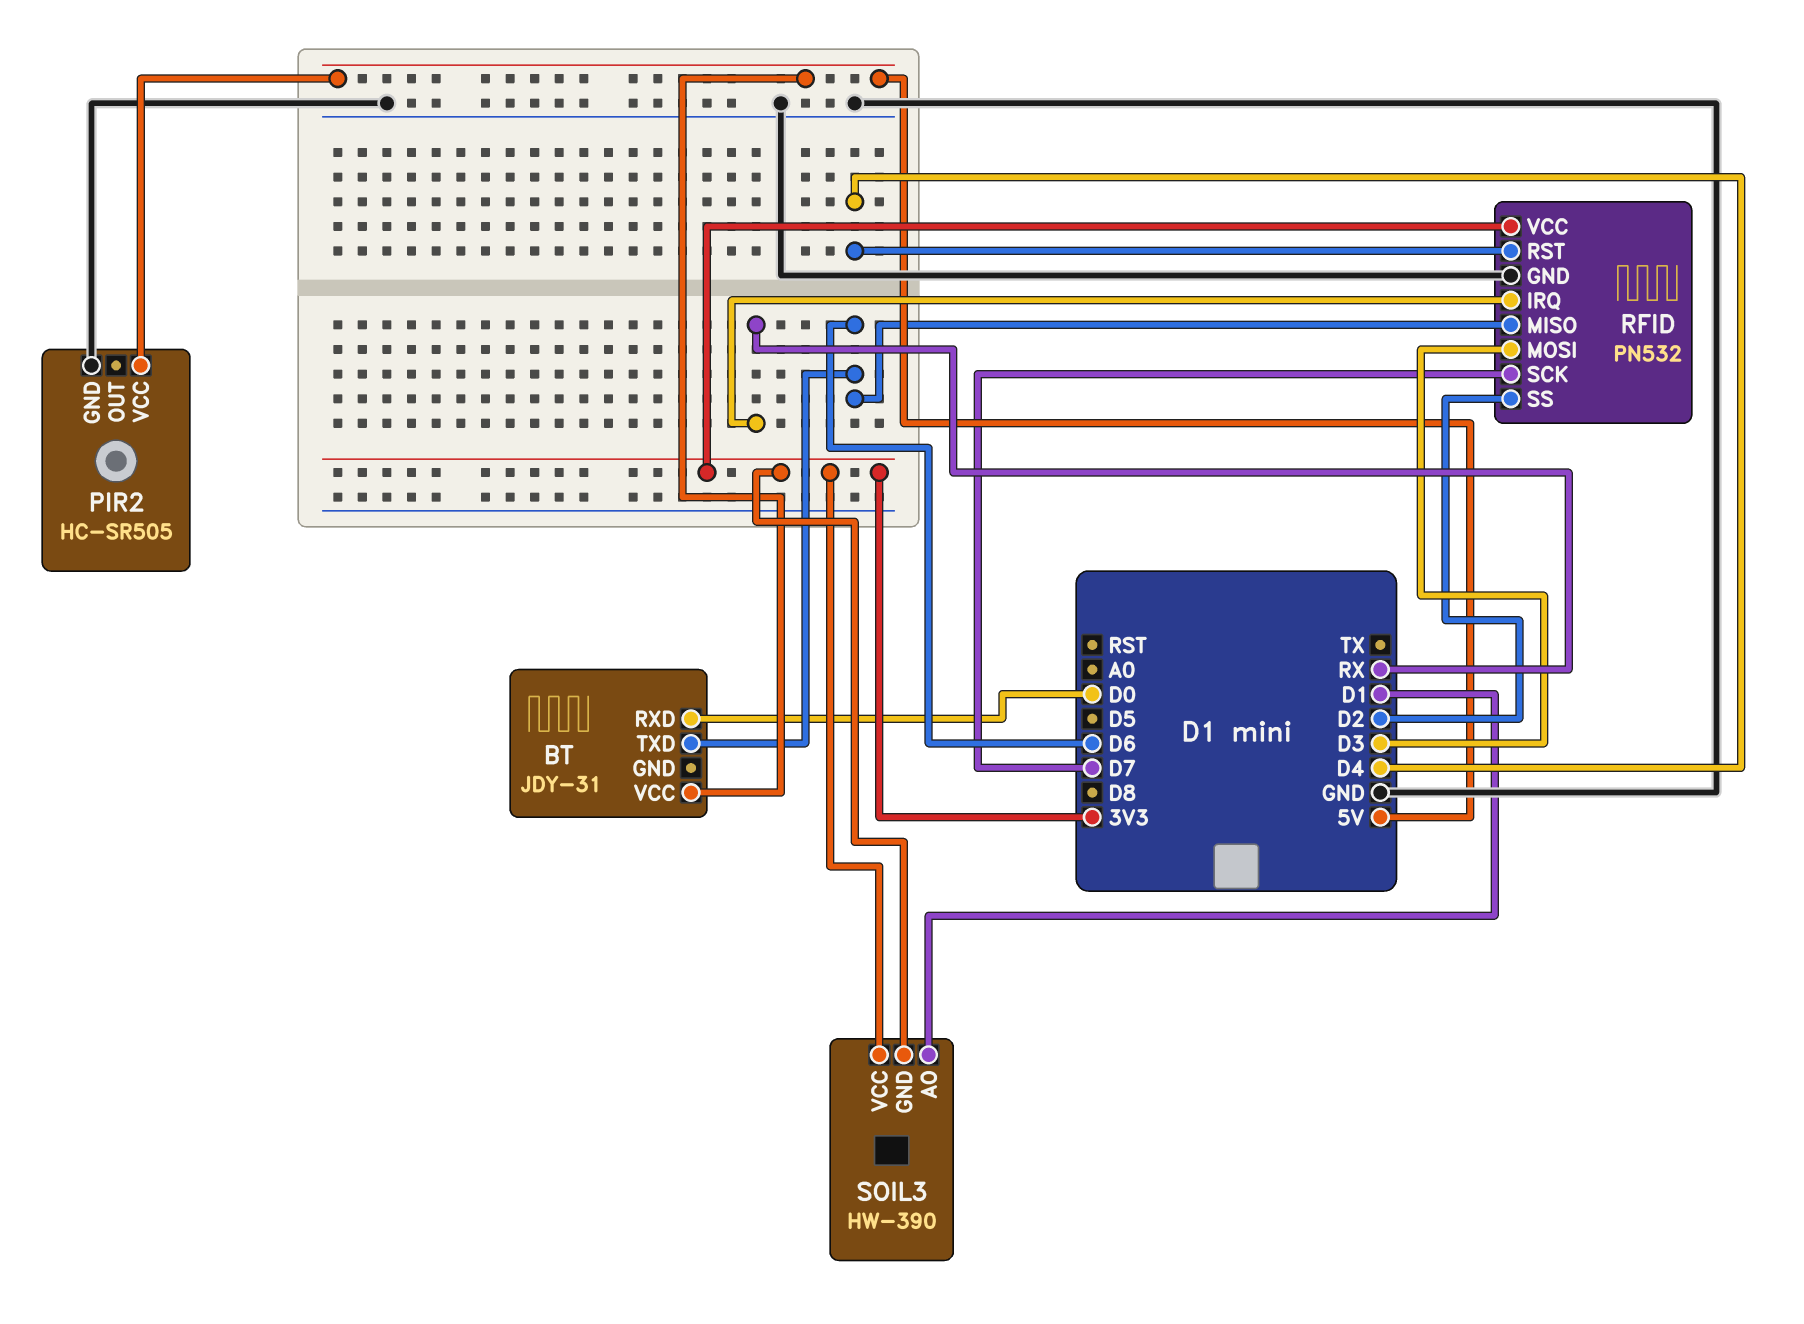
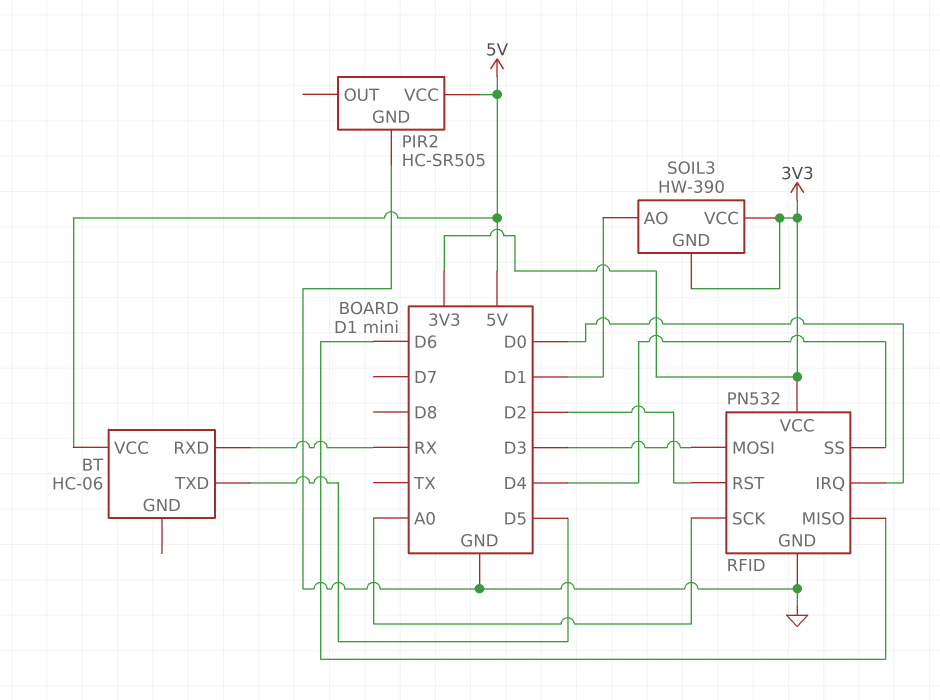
BT: JDY-31 -> HC-06
BT pin RXD: D0 -> RX
BT pin TXD: D6 -> D5
RFID pin IRQ: RX -> D0
RFID pin RST: D4 -> D2
RFID pin SCK: D7 -> A0
RFID pin SS: D2 -> D4

